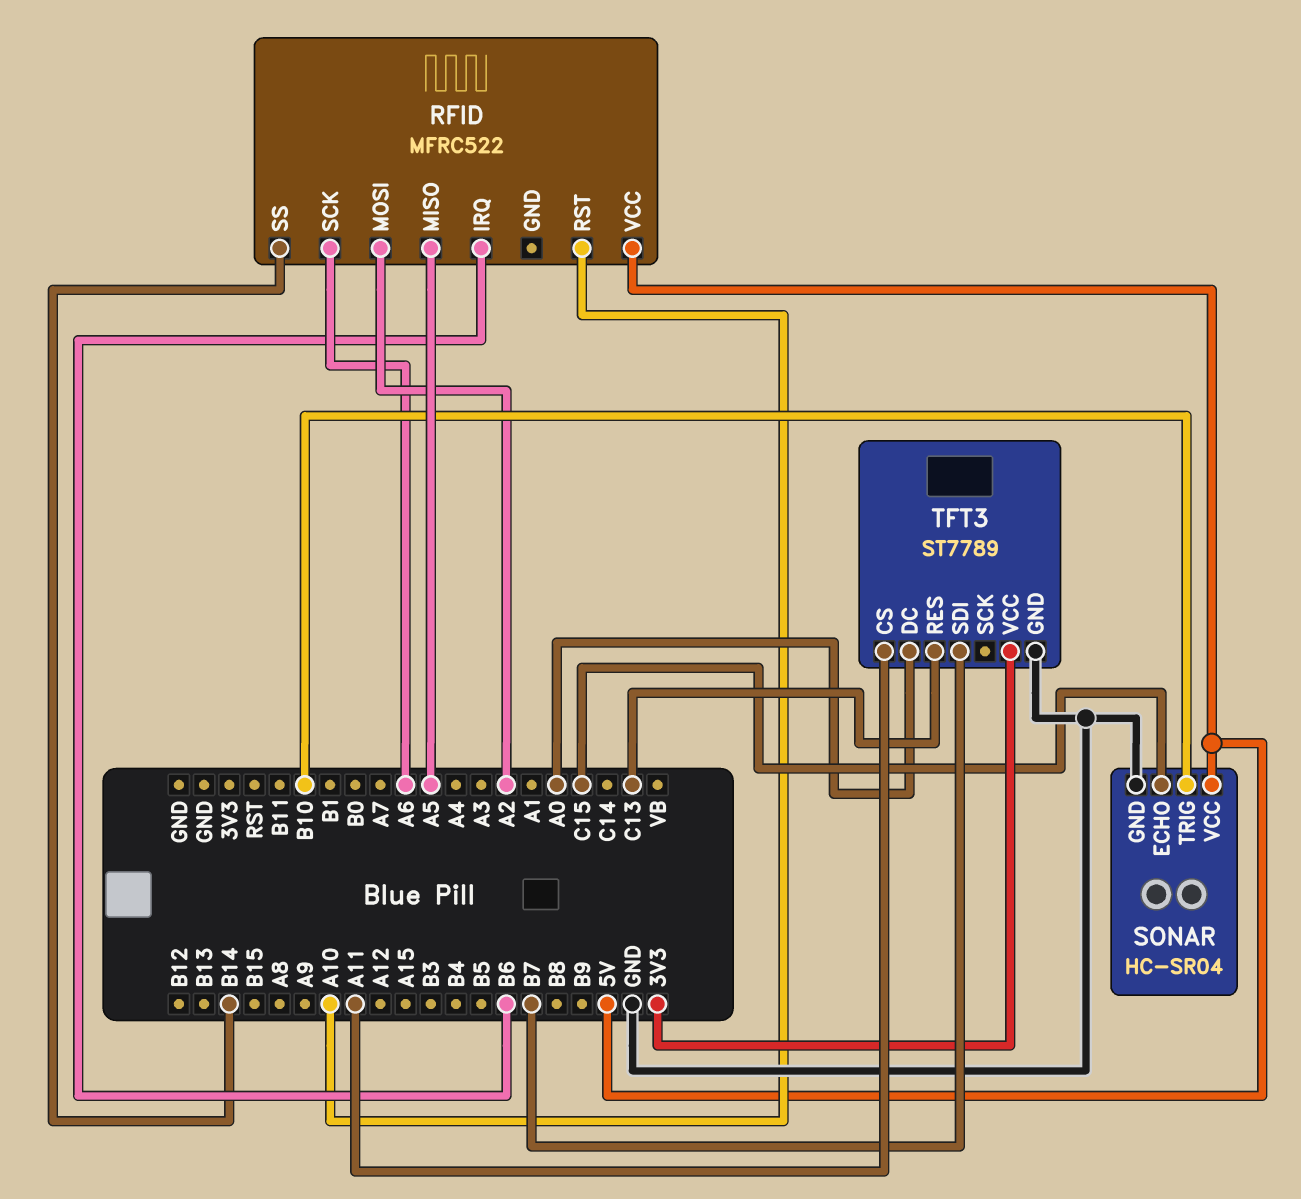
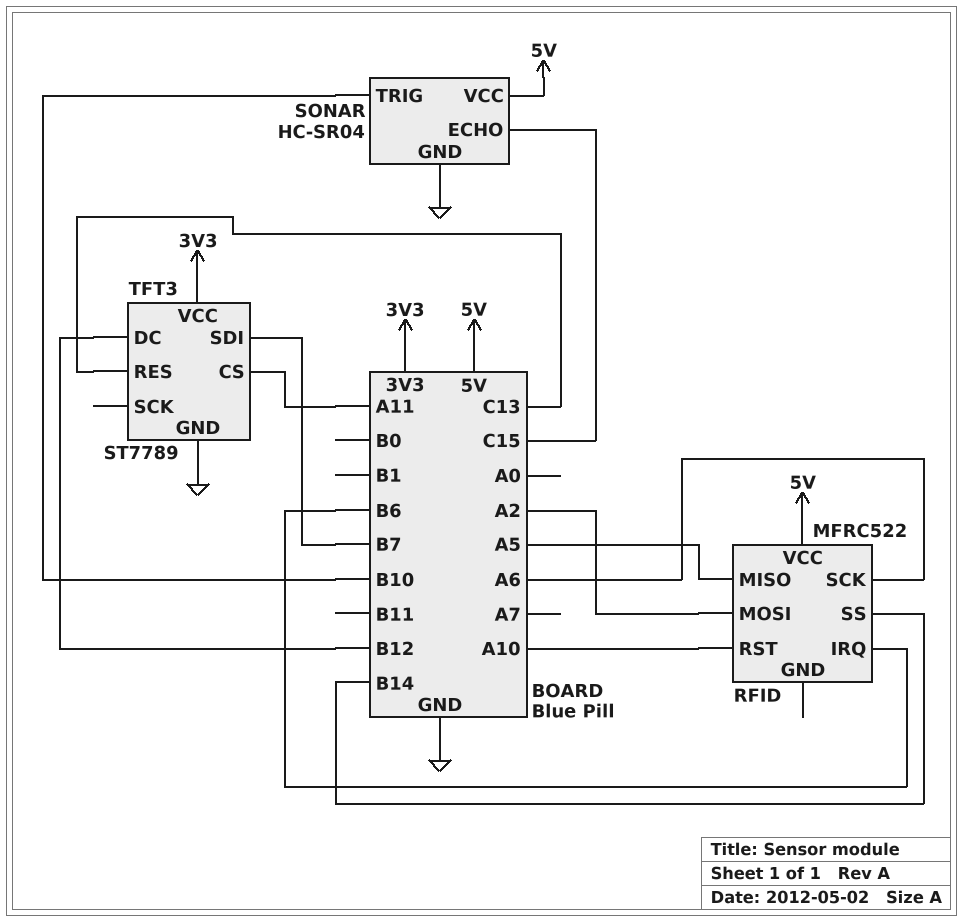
TFT3 pin DC: A0 -> B12

